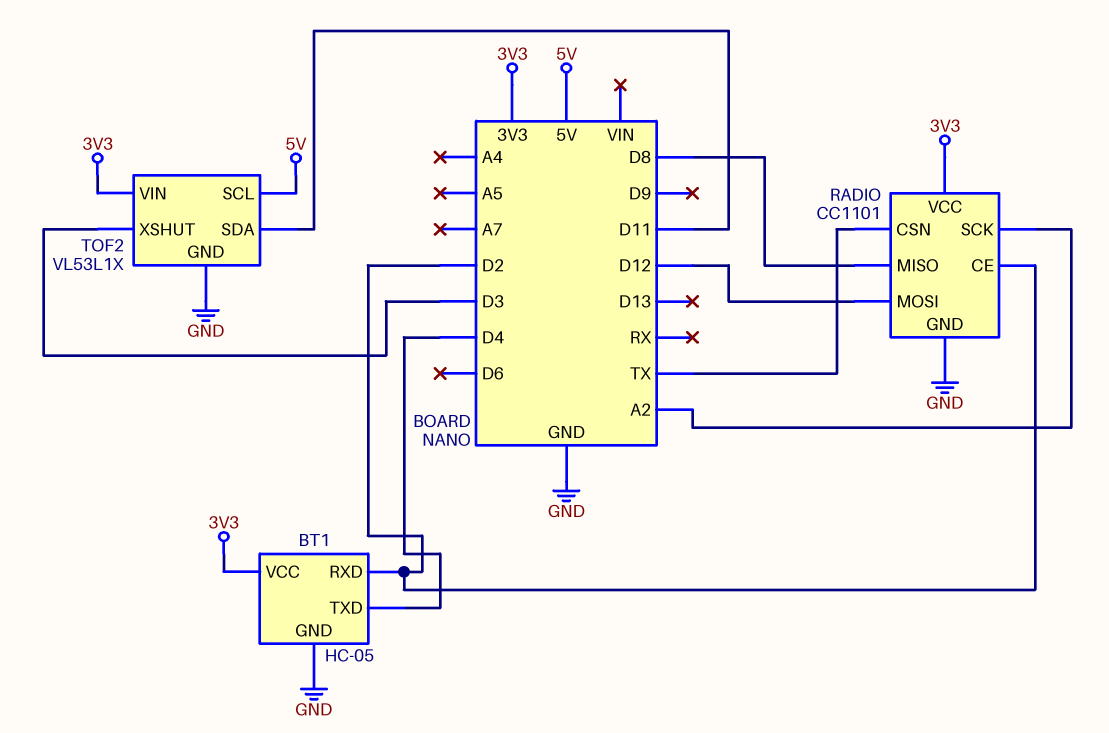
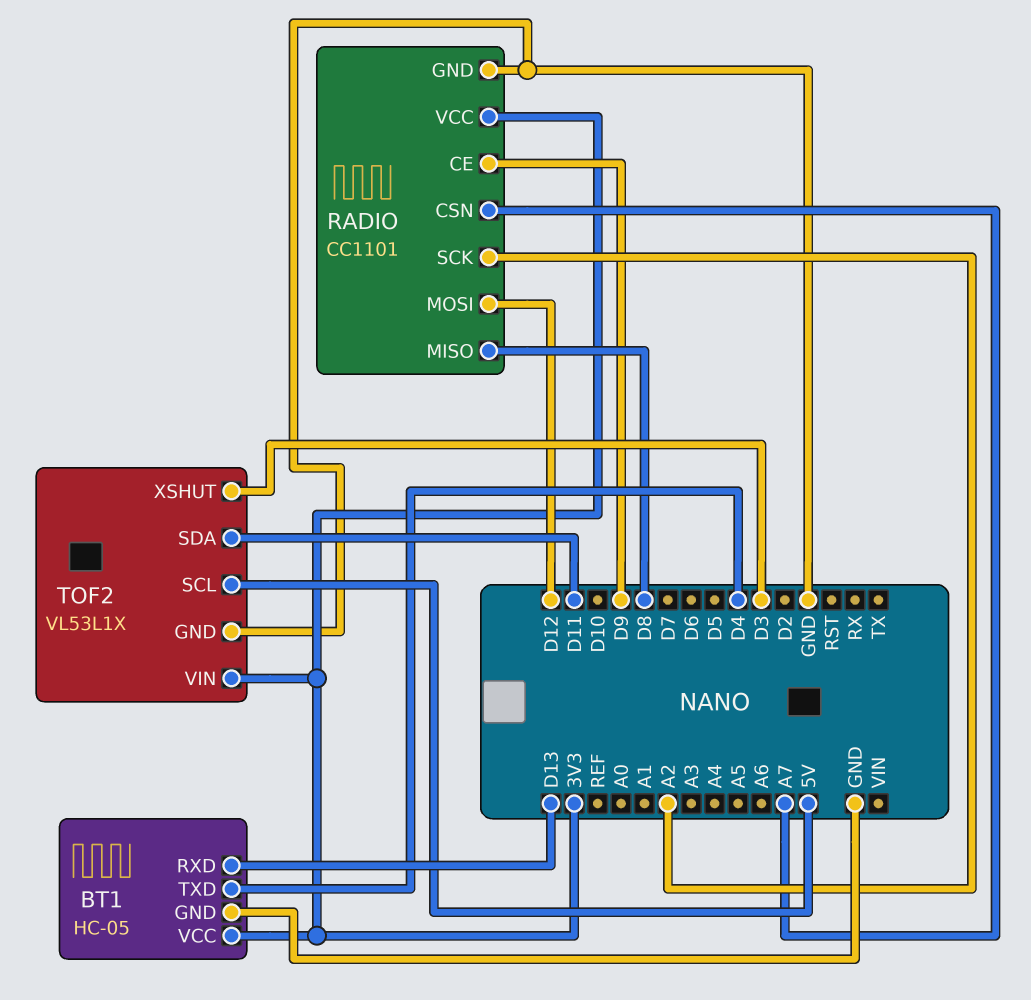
BT1 pin RXD: D2 -> D13
RADIO pin CE: D2 -> D9
RADIO pin CSN: TX -> A7

